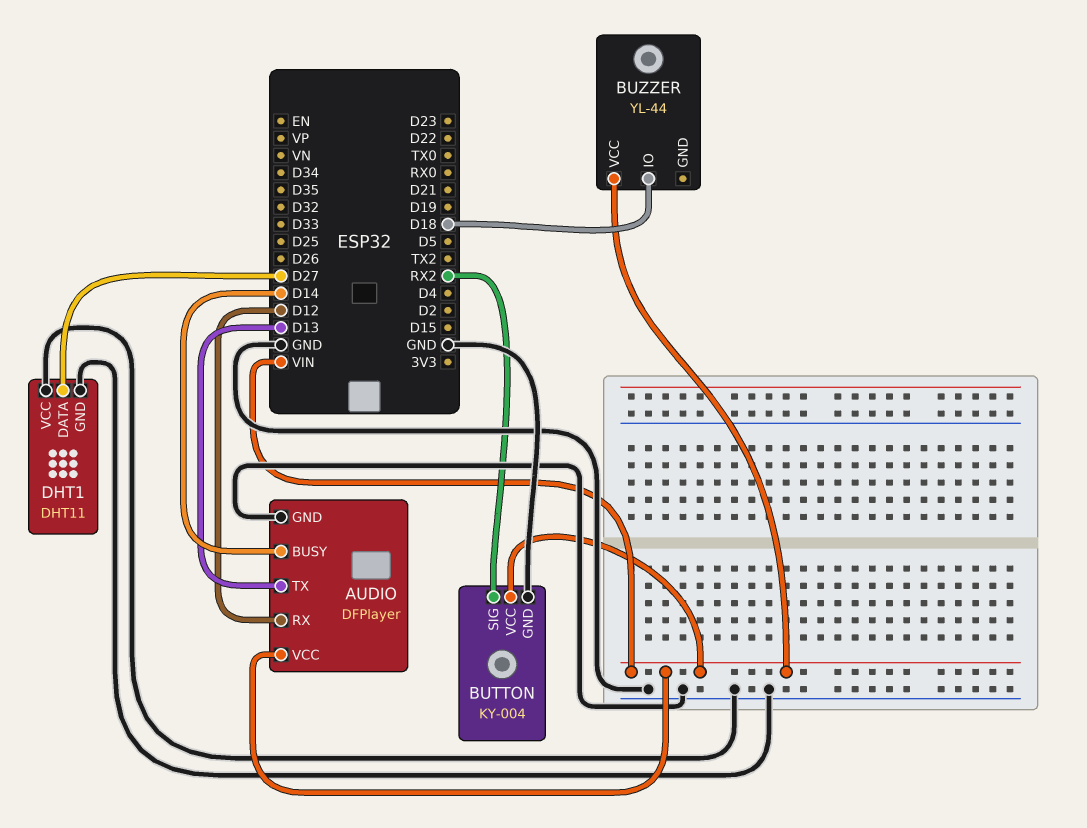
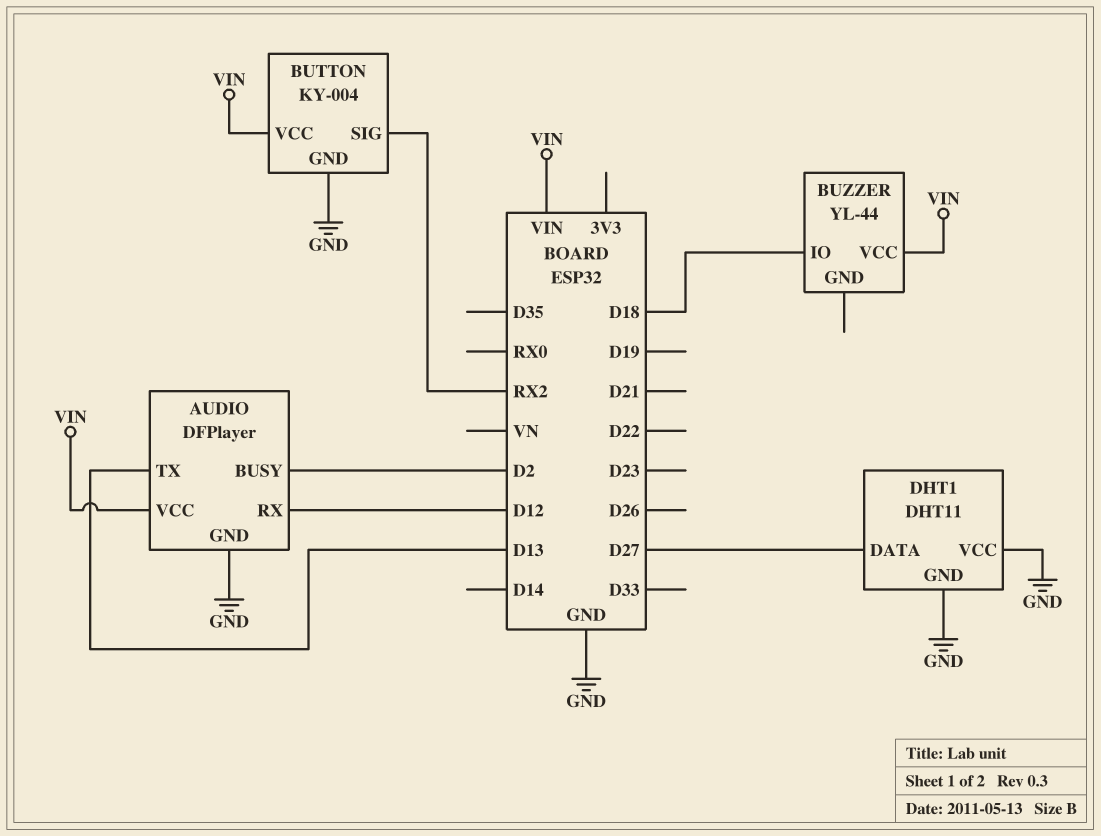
AUDIO pin BUSY: D14 -> D2

